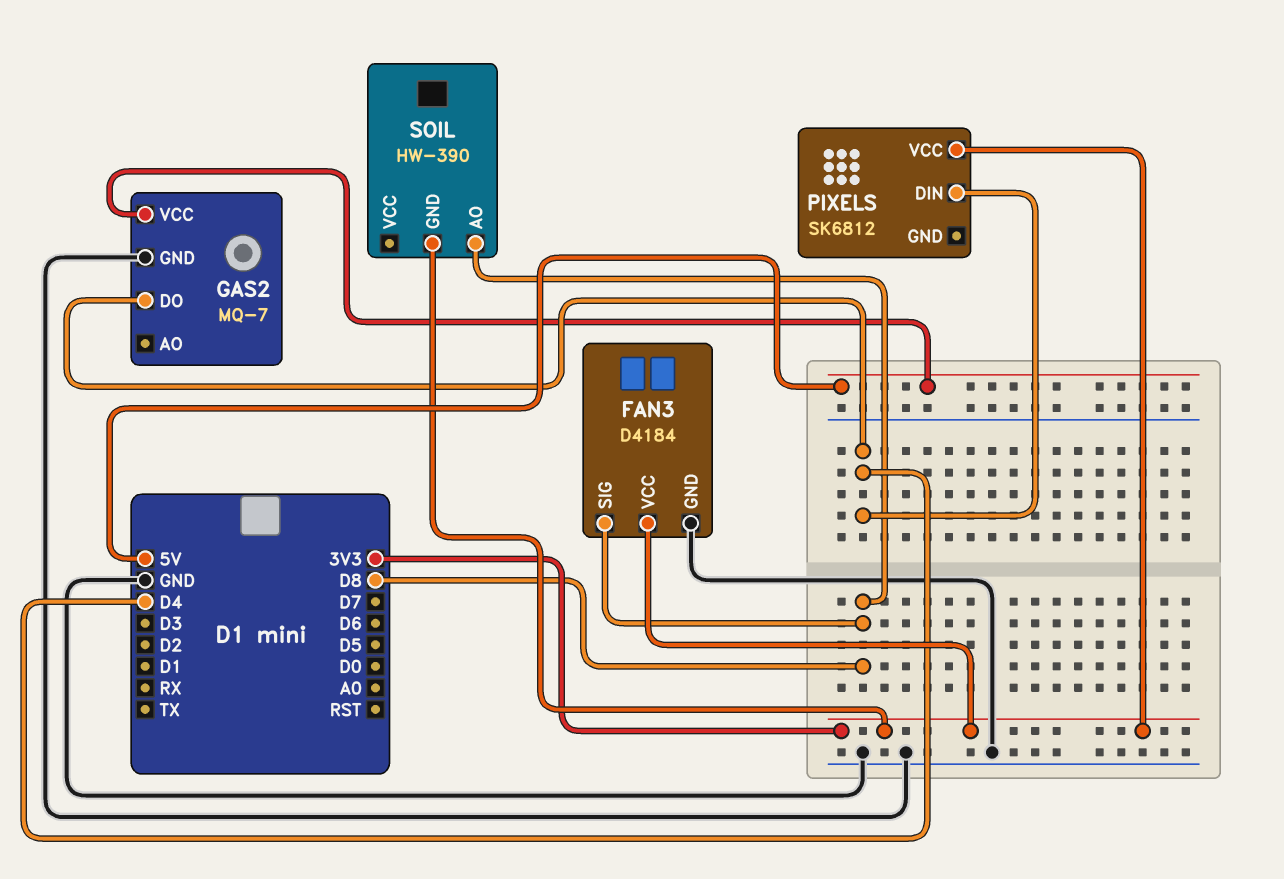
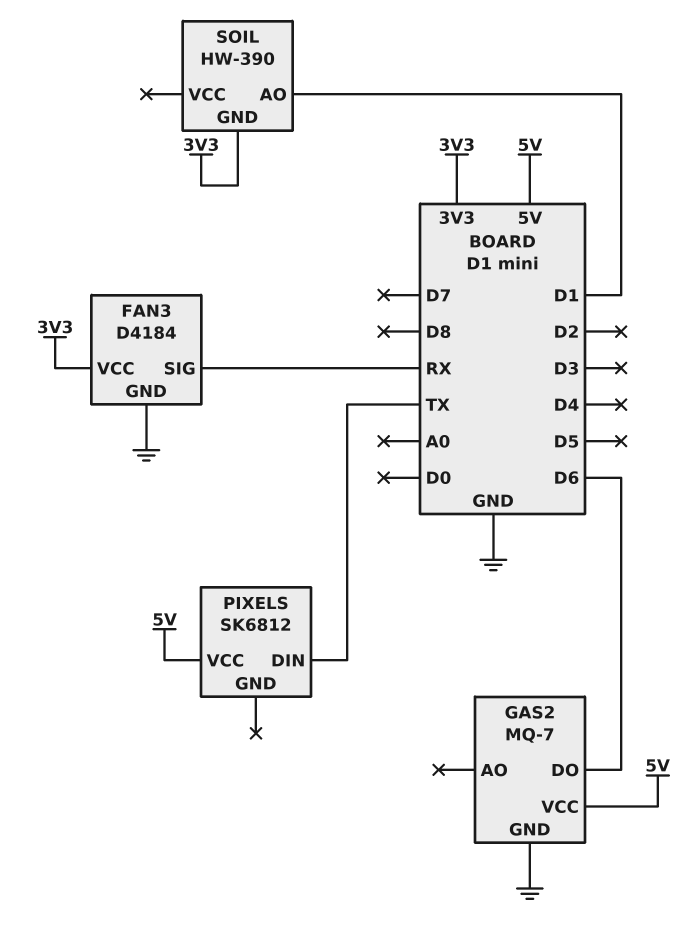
FAN3 pin SIG: D8 -> RX
GAS2 pin DO: D4 -> D6
PIXELS pin DIN: D4 -> TX
PIXELS pin VCC: 3V3 -> 5V
SOIL pin AO: D8 -> D1

